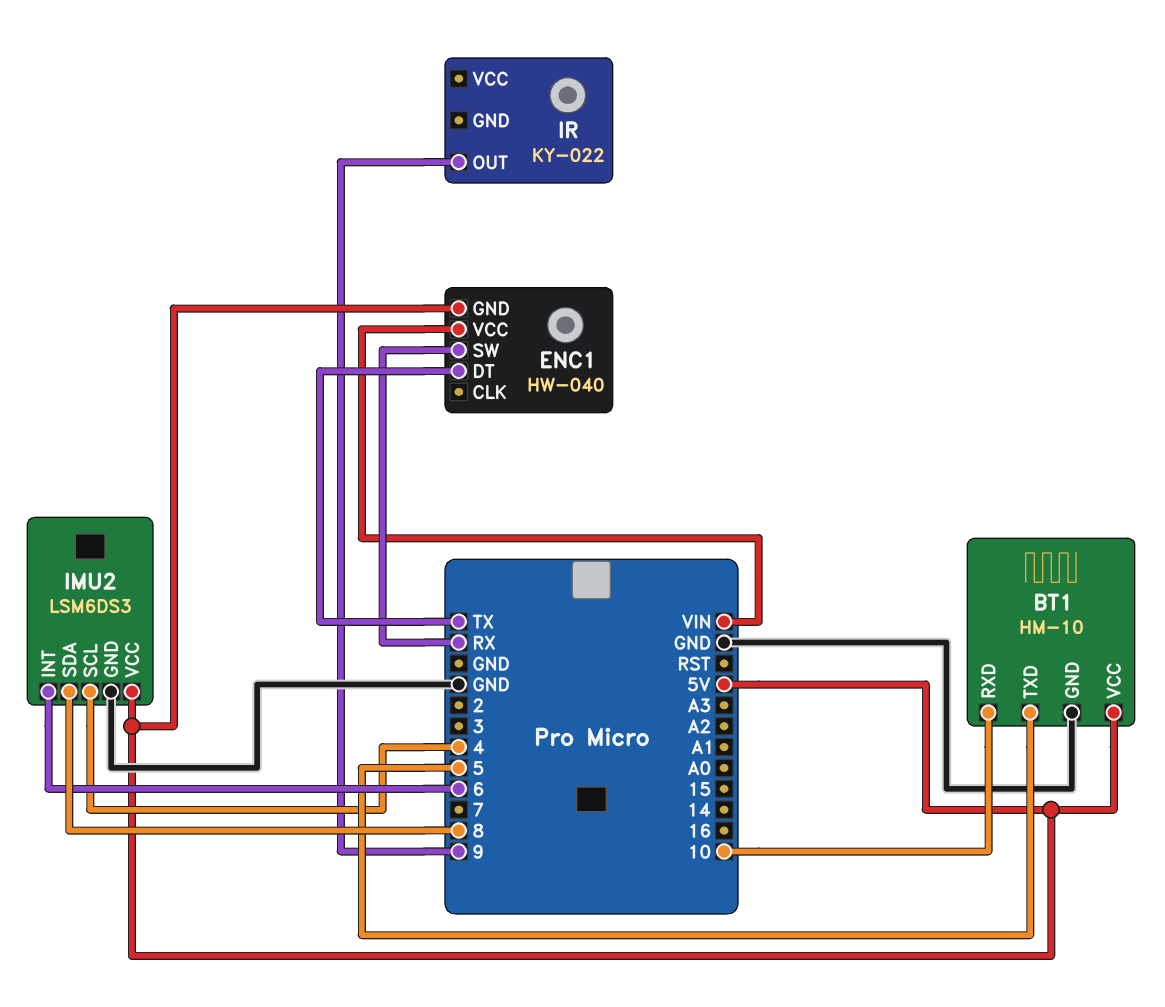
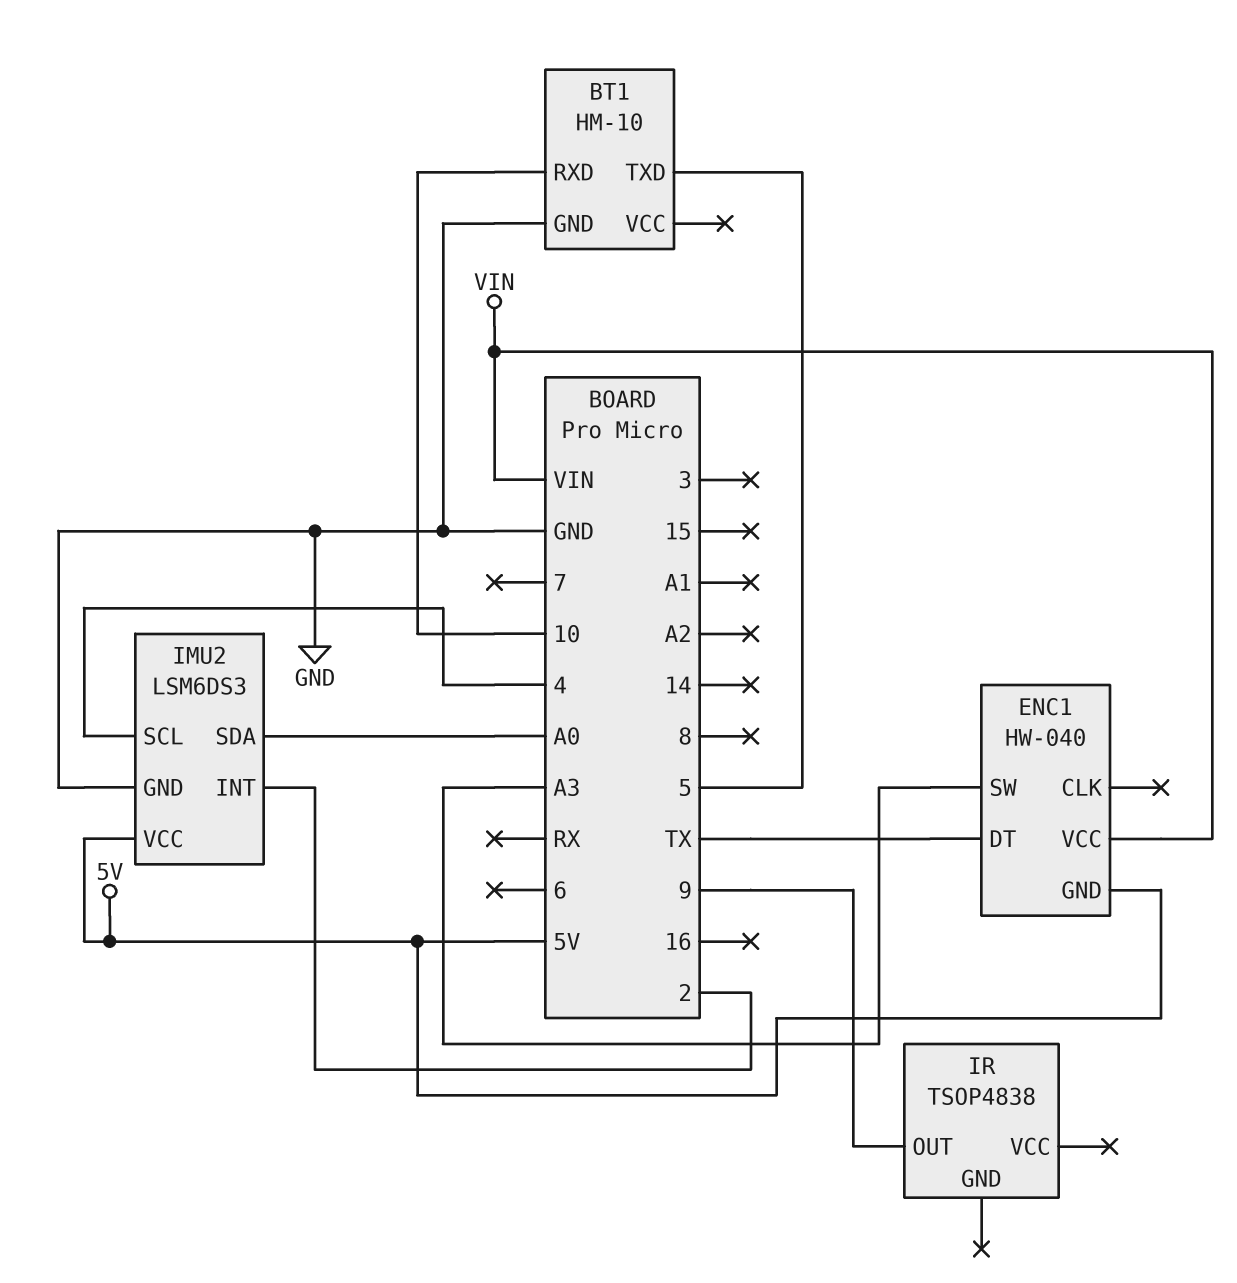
BT1 pin VCC: 5V -> none
ENC1 pin SW: RX -> A3
IMU2 pin INT: 6 -> 2
IMU2 pin SDA: 8 -> A0
IR: KY-022 -> TSOP4838

